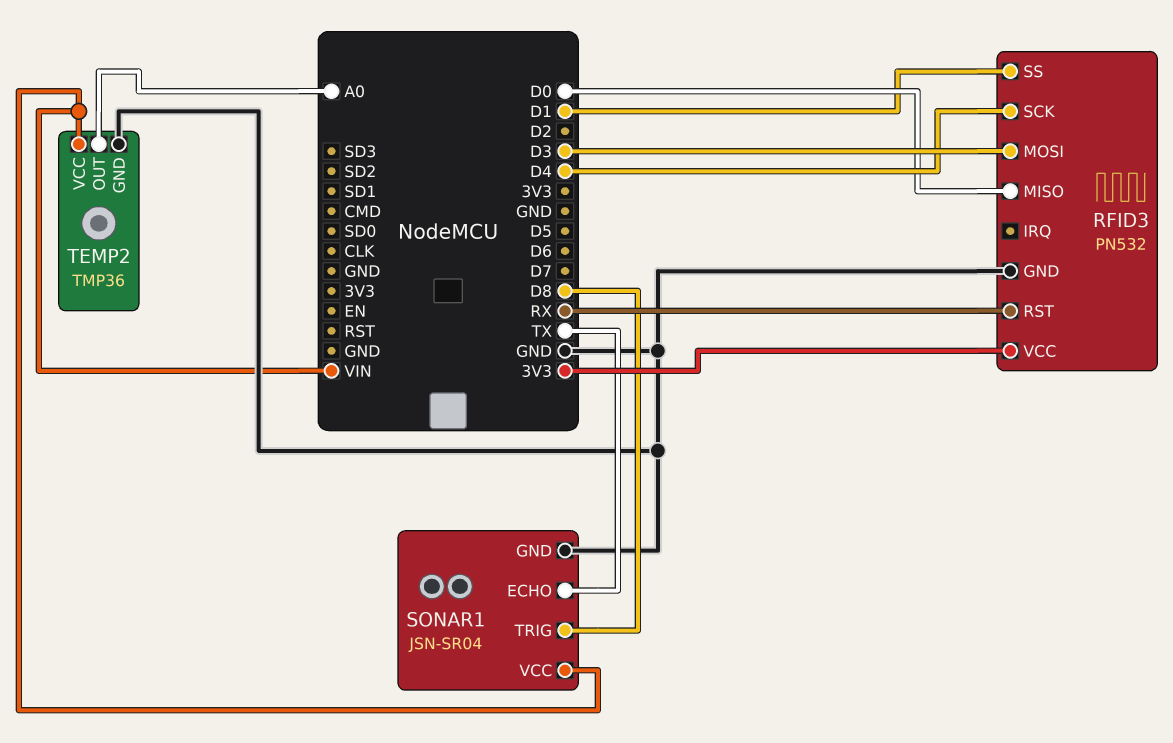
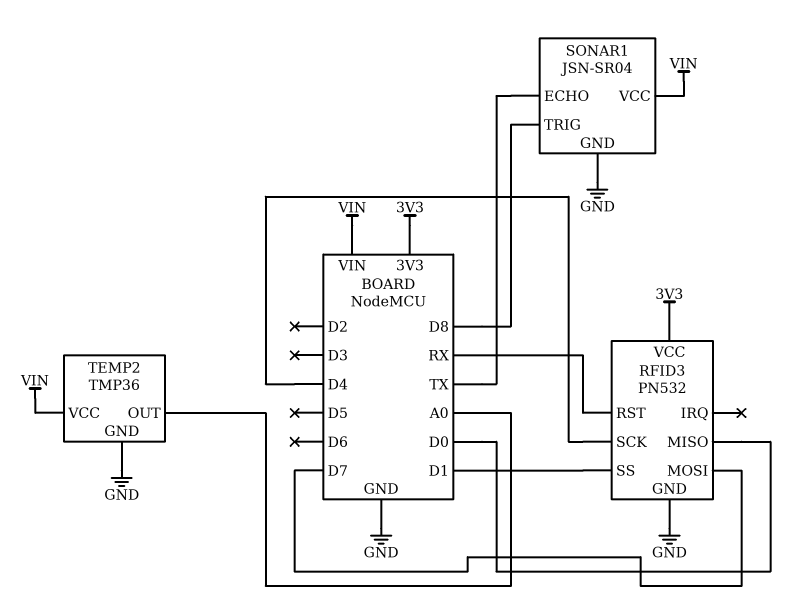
RFID3 pin MOSI: D3 -> D7

